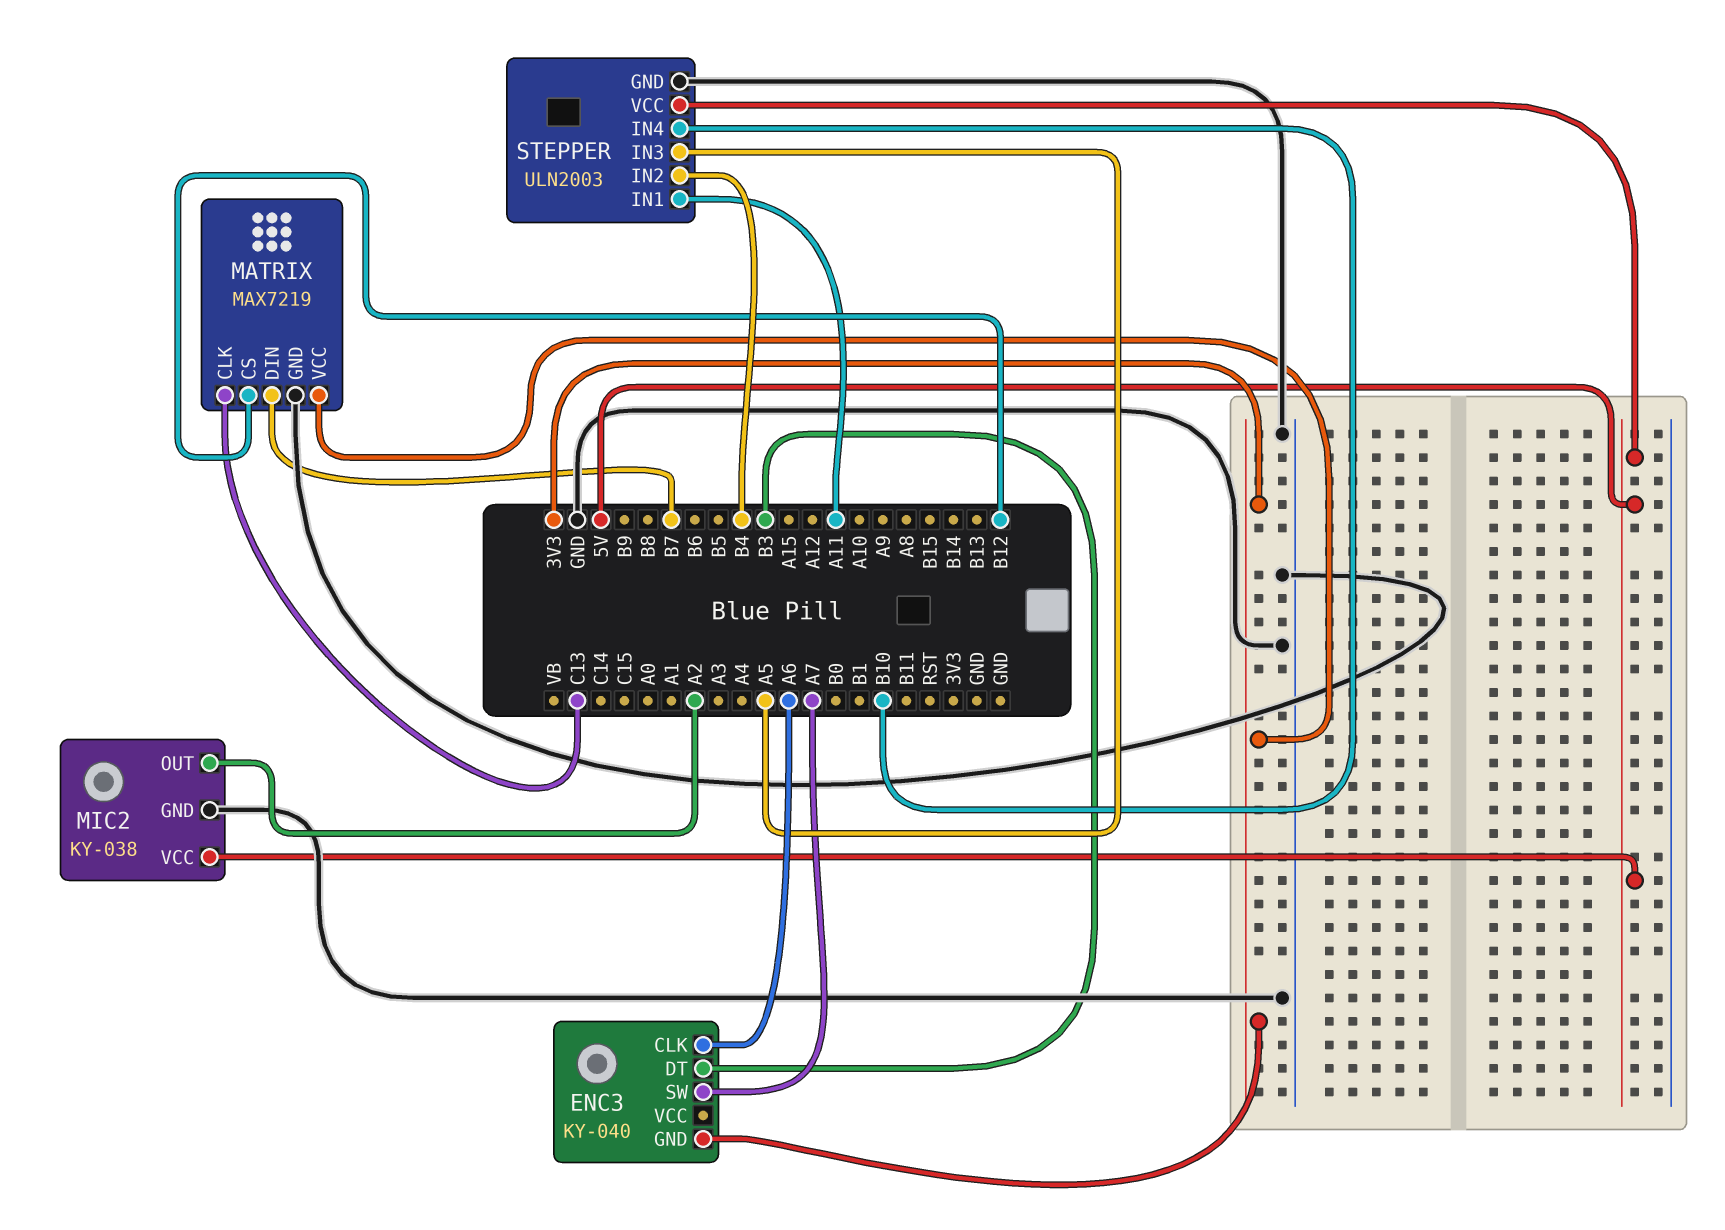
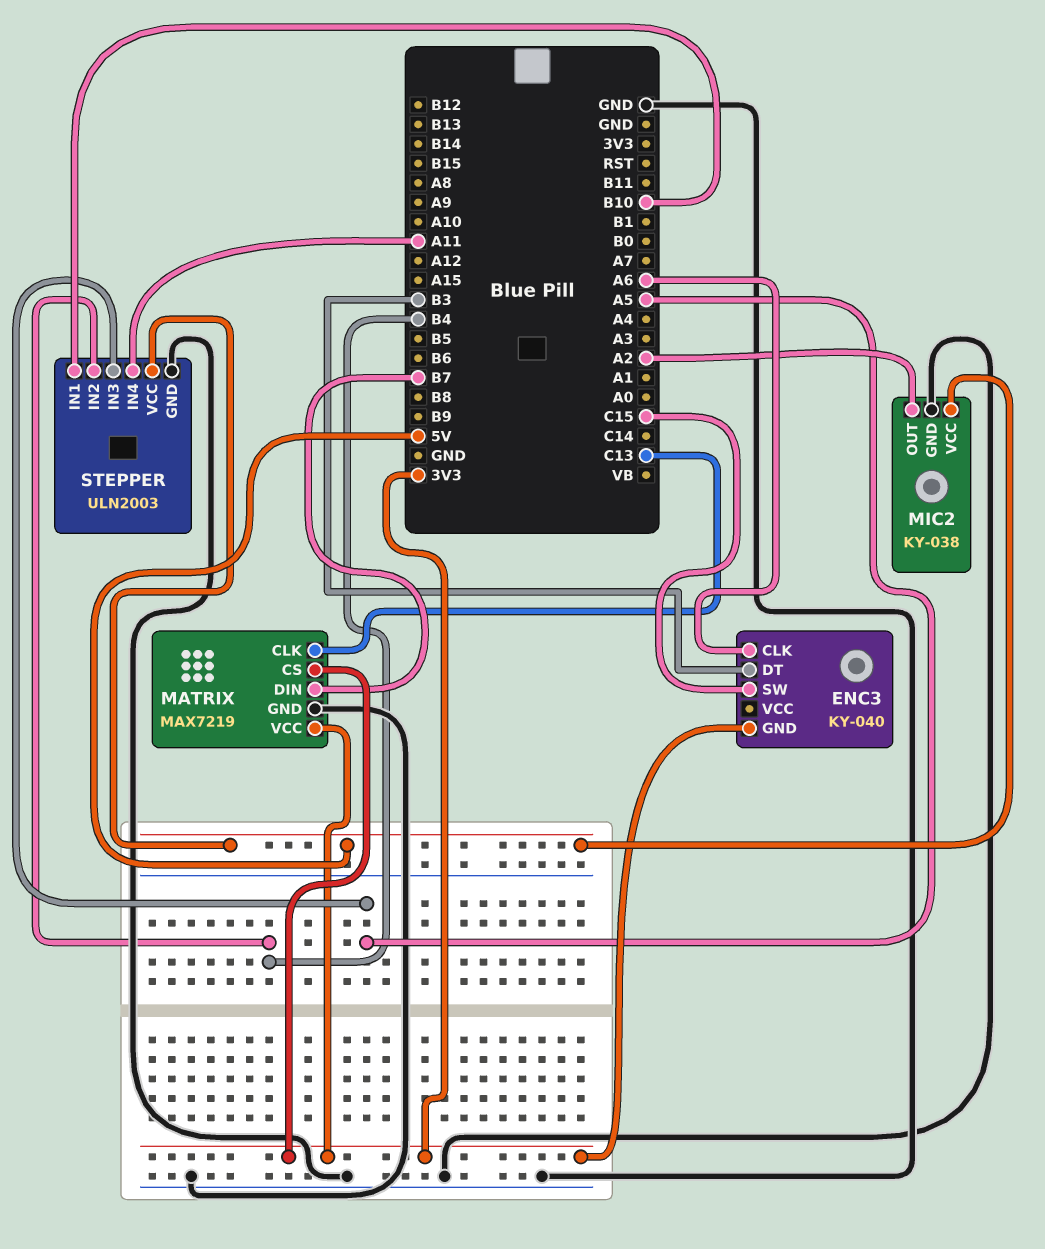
ENC3 pin SW: A7 -> C15
MATRIX pin CS: B12 -> 3V3
STEPPER pin IN1: A11 -> B10
STEPPER pin IN4: B10 -> A11

